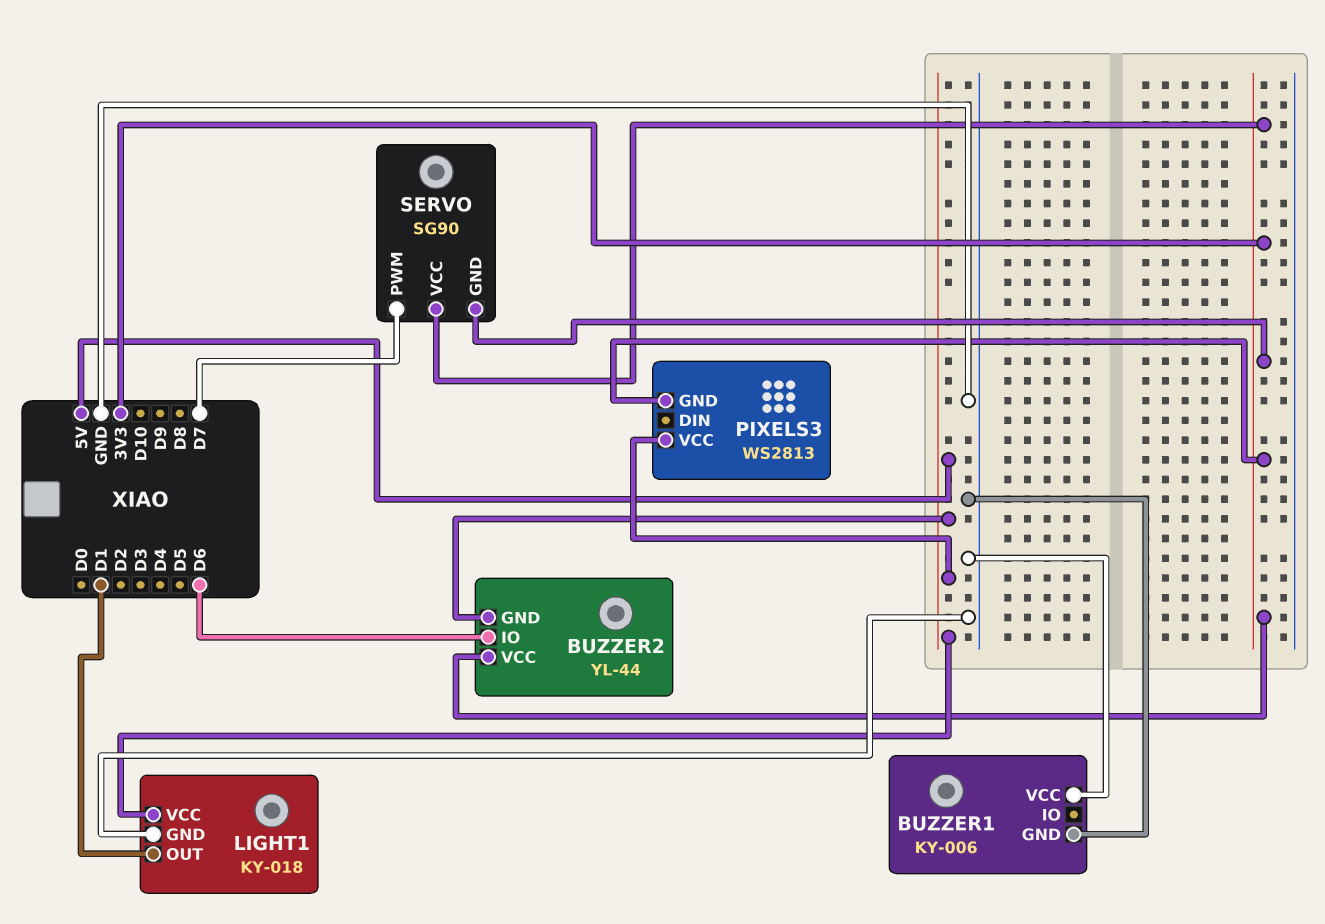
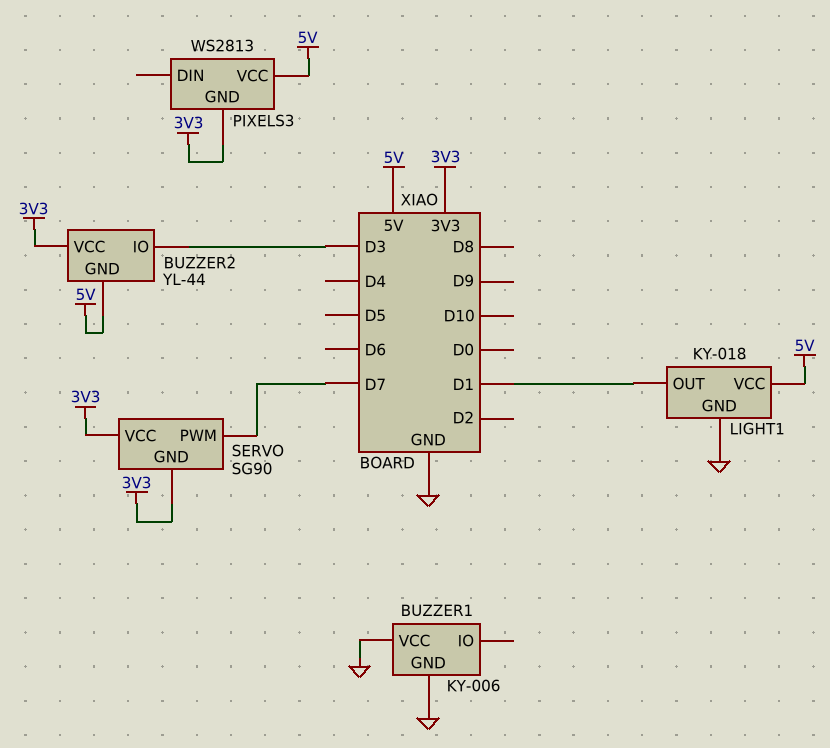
BUZZER2 pin IO: D6 -> D3

